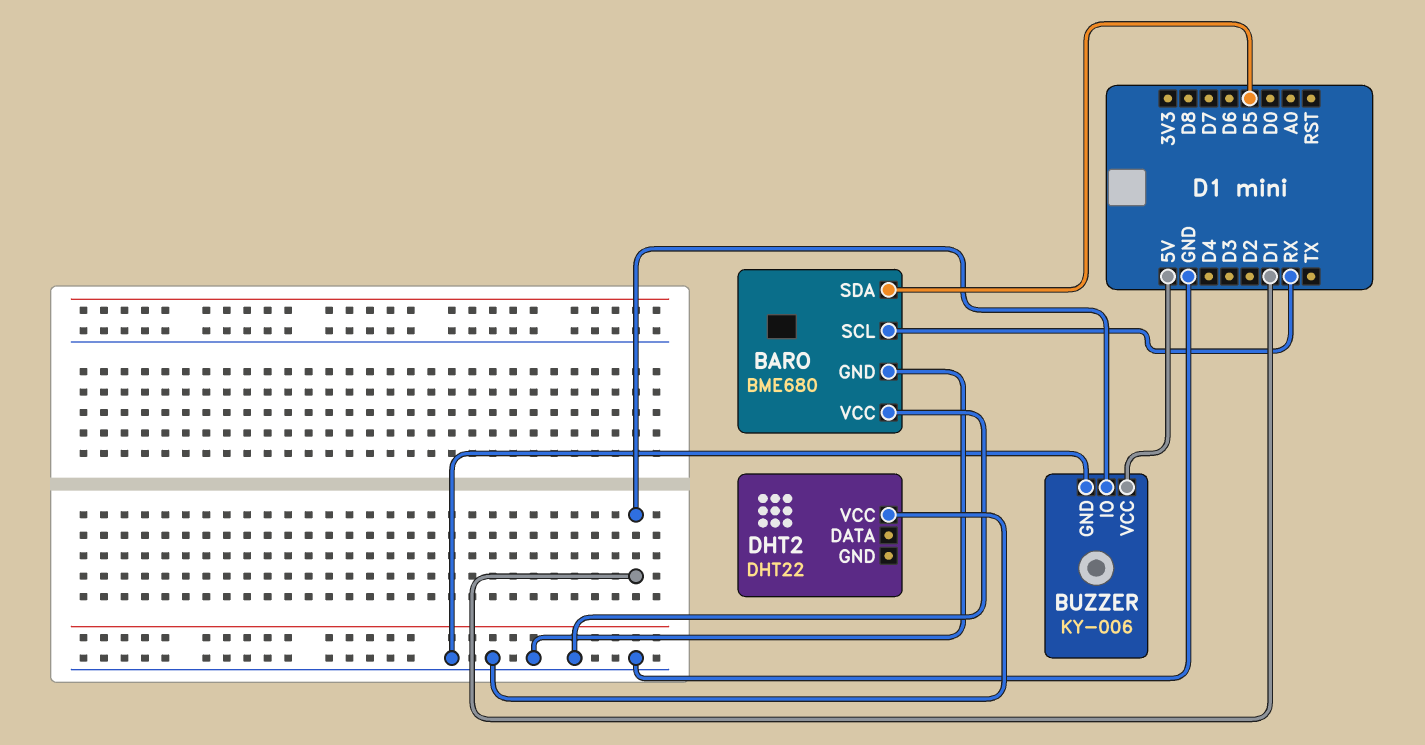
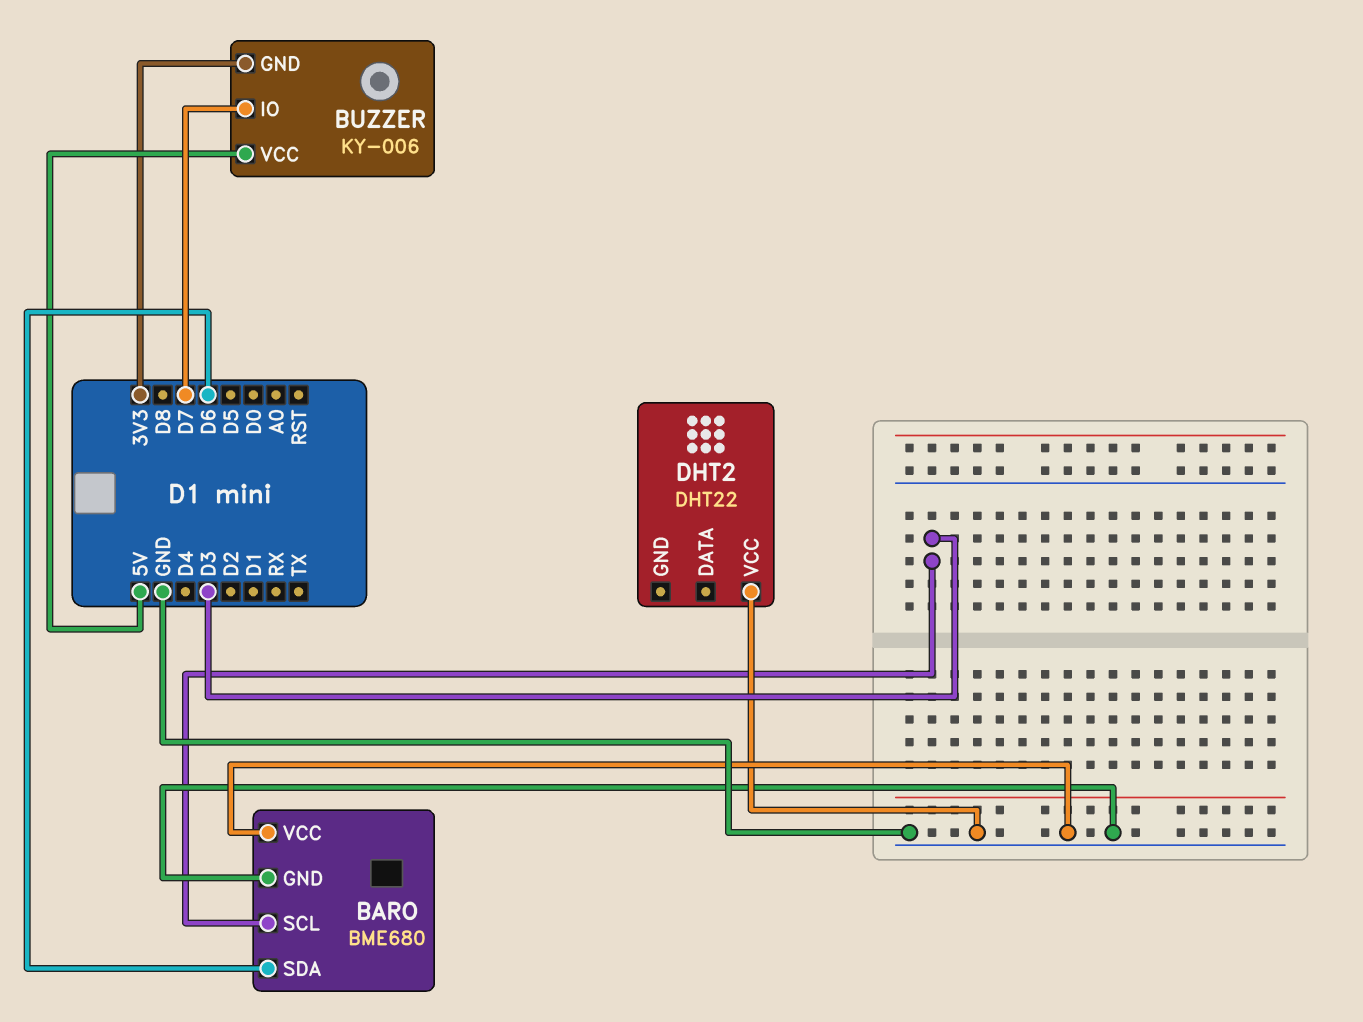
BARO pin SCL: RX -> D3
BARO pin SDA: D5 -> D6
BUZZER pin GND: GND -> 3V3
BUZZER pin IO: D1 -> D7

